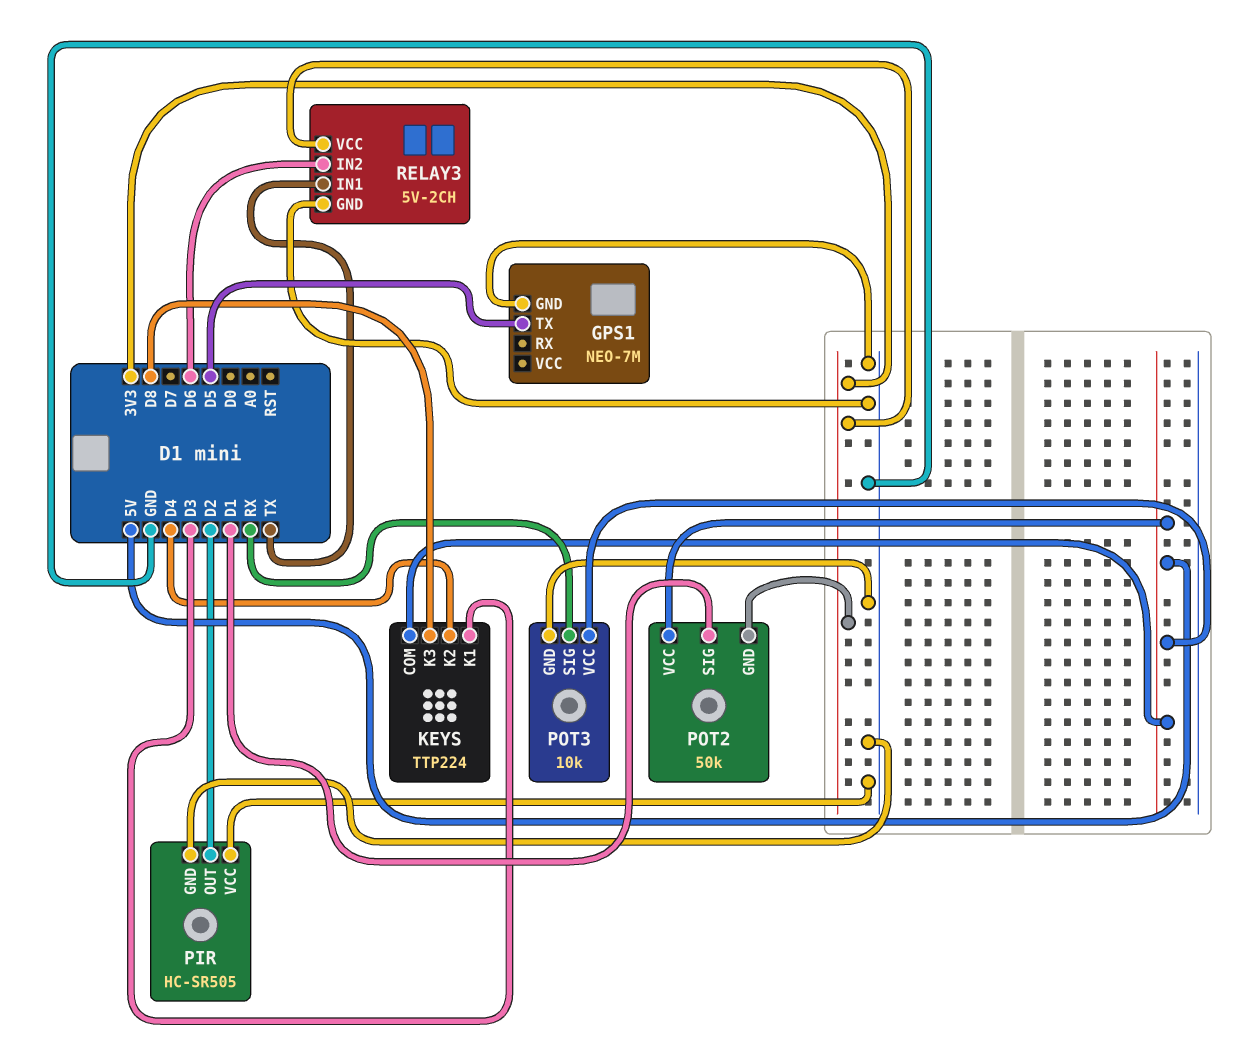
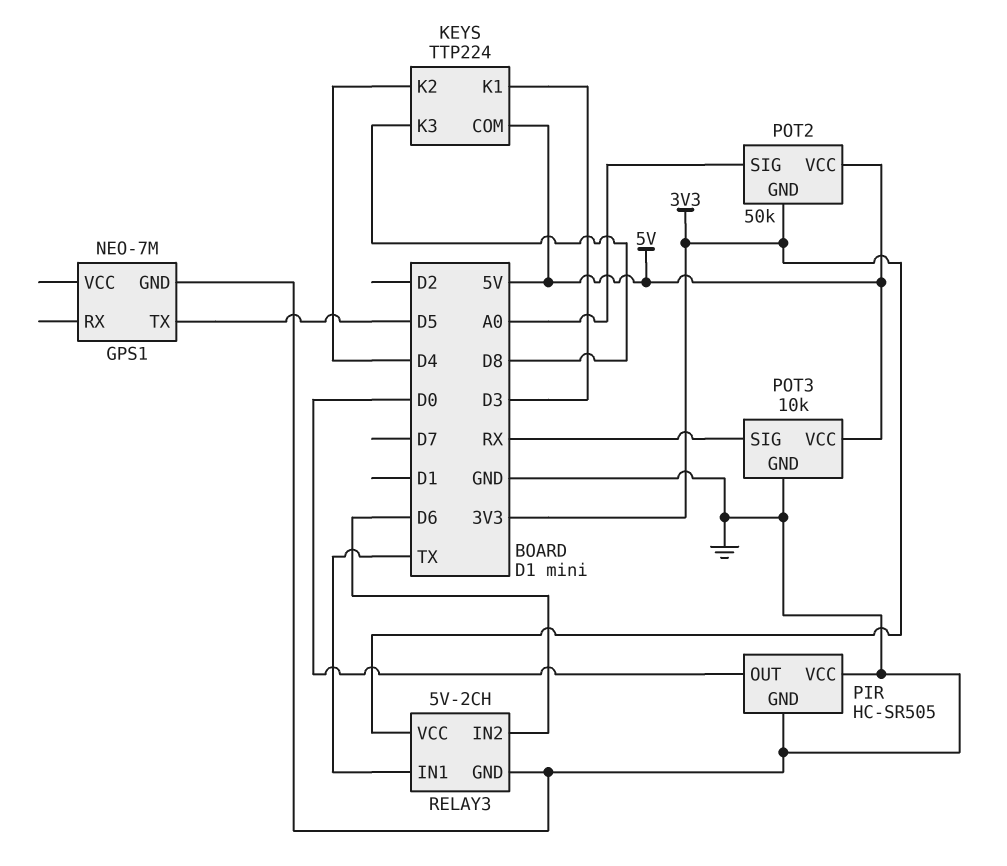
PIR pin OUT: D2 -> D0
POT2 pin SIG: D1 -> A0

